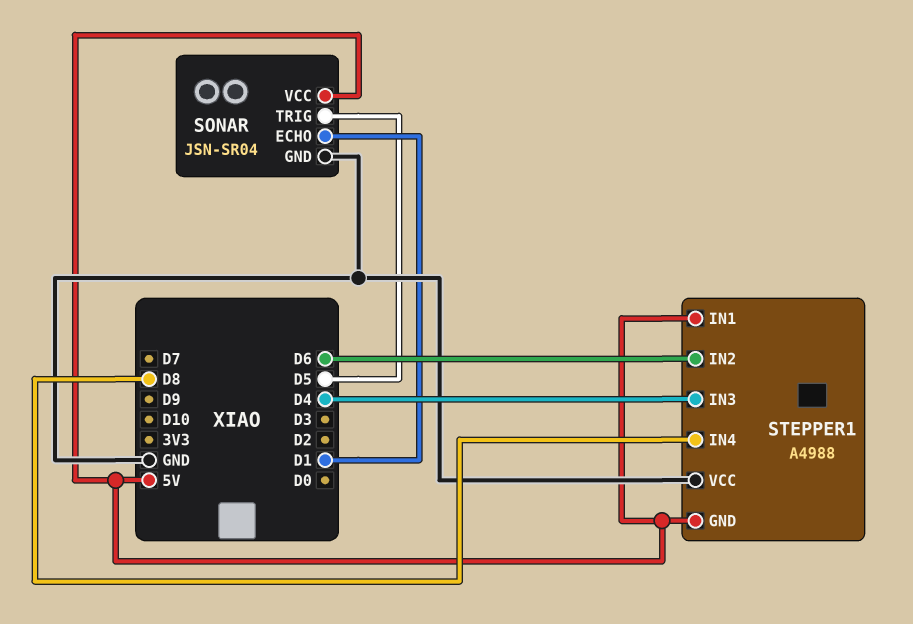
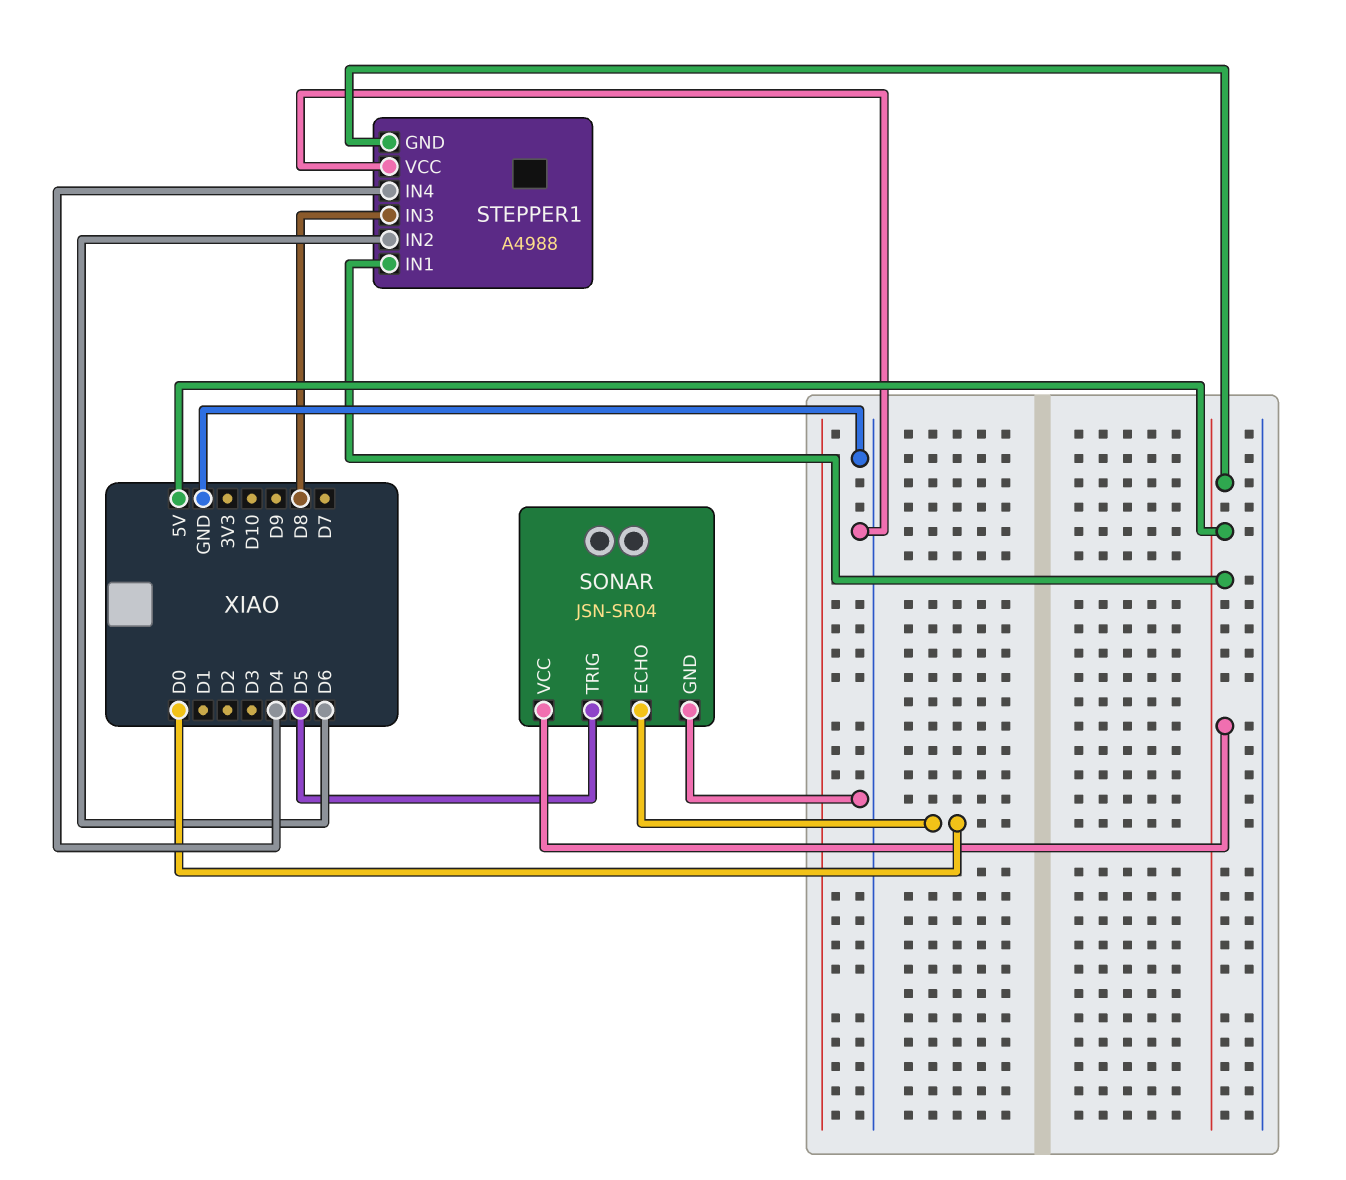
SONAR pin ECHO: D1 -> D0
STEPPER1 pin IN3: D4 -> D8
STEPPER1 pin IN4: D8 -> D4

